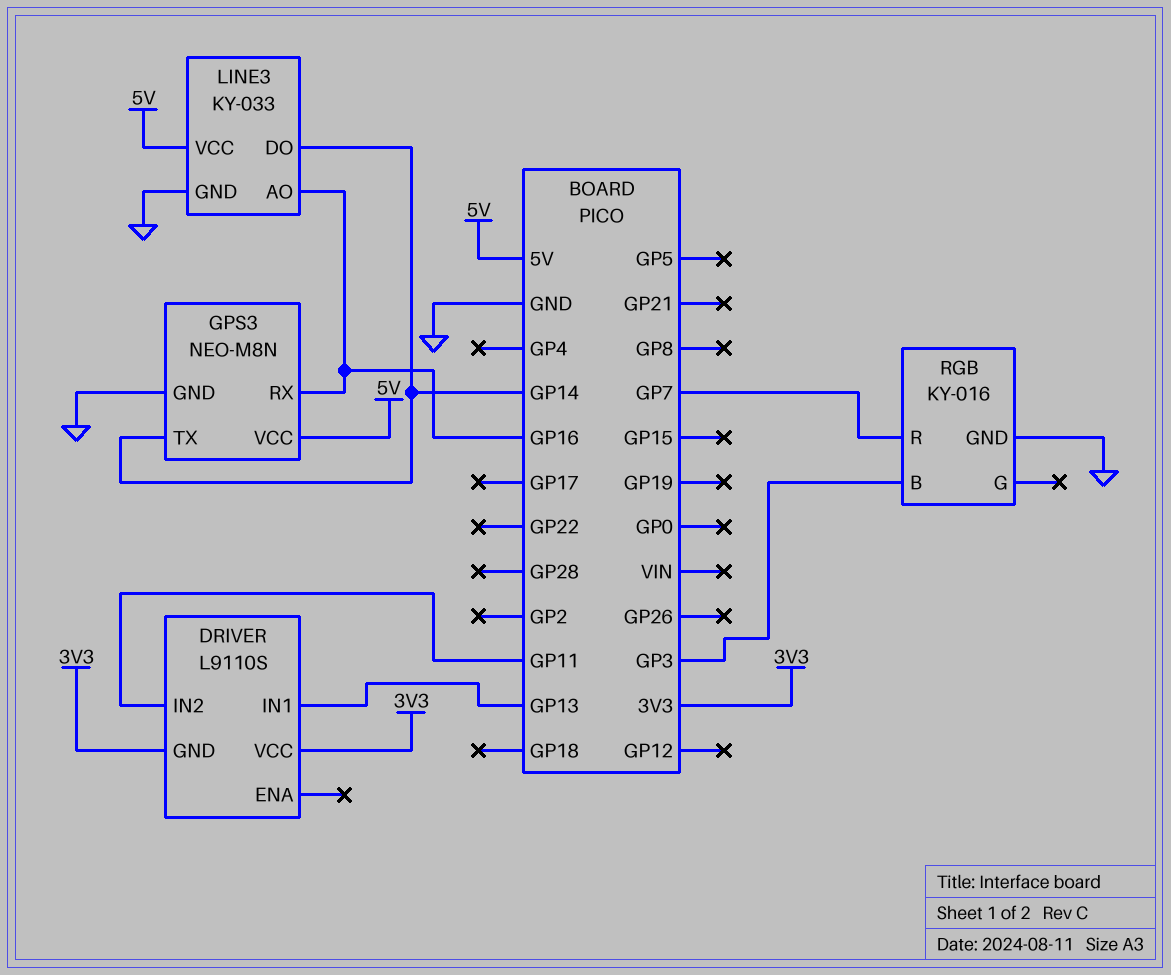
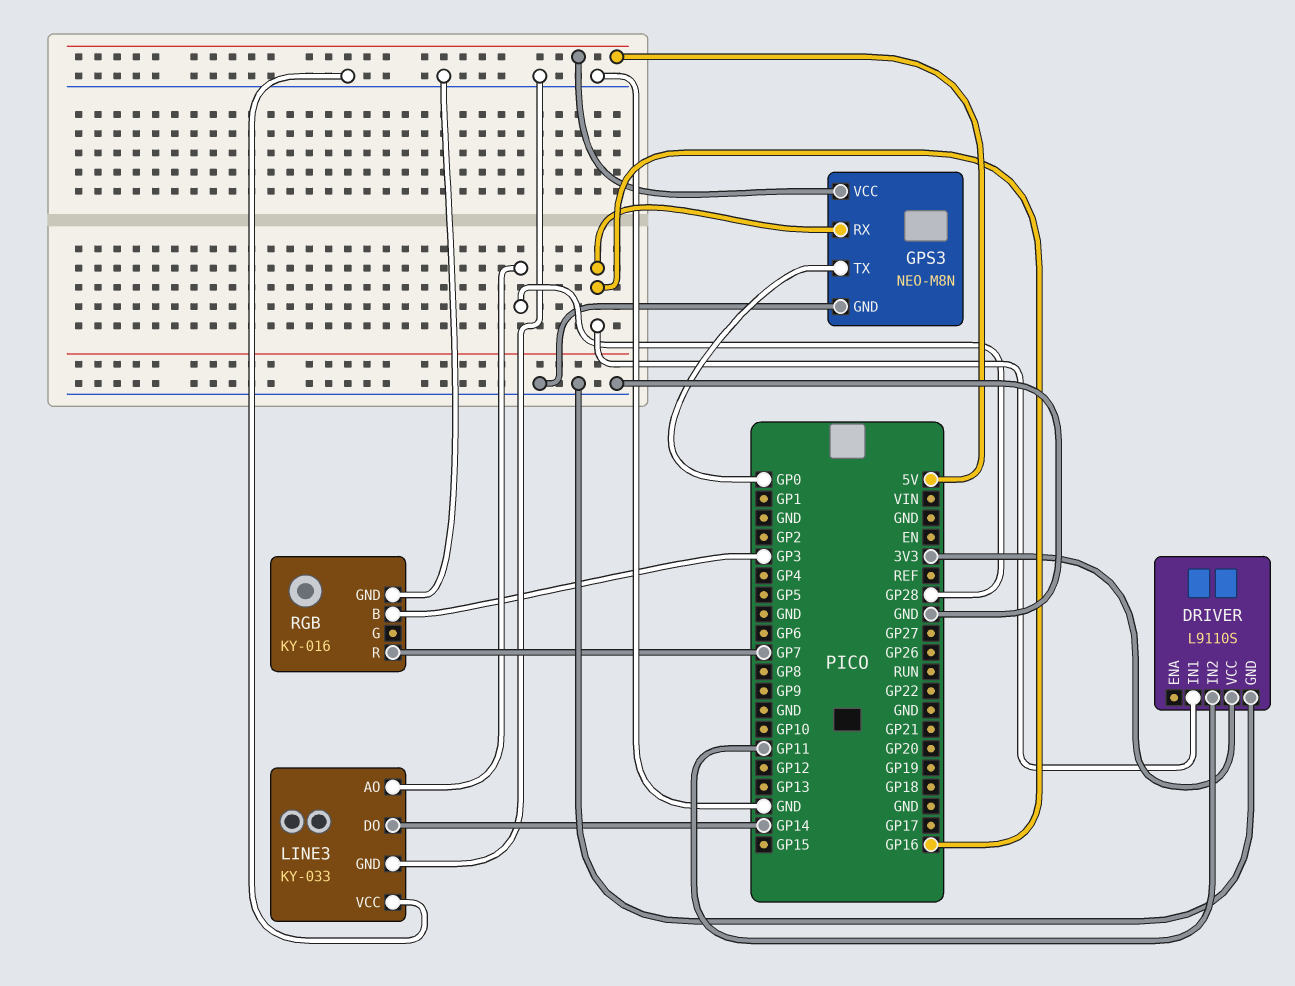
DRIVER pin GND: 3V3 -> GND
DRIVER pin IN1: GP13 -> GP16
GPS3 pin TX: GP14 -> GP0
LINE3 pin AO: GP16 -> GP28
LINE3 pin VCC: 5V -> GND

